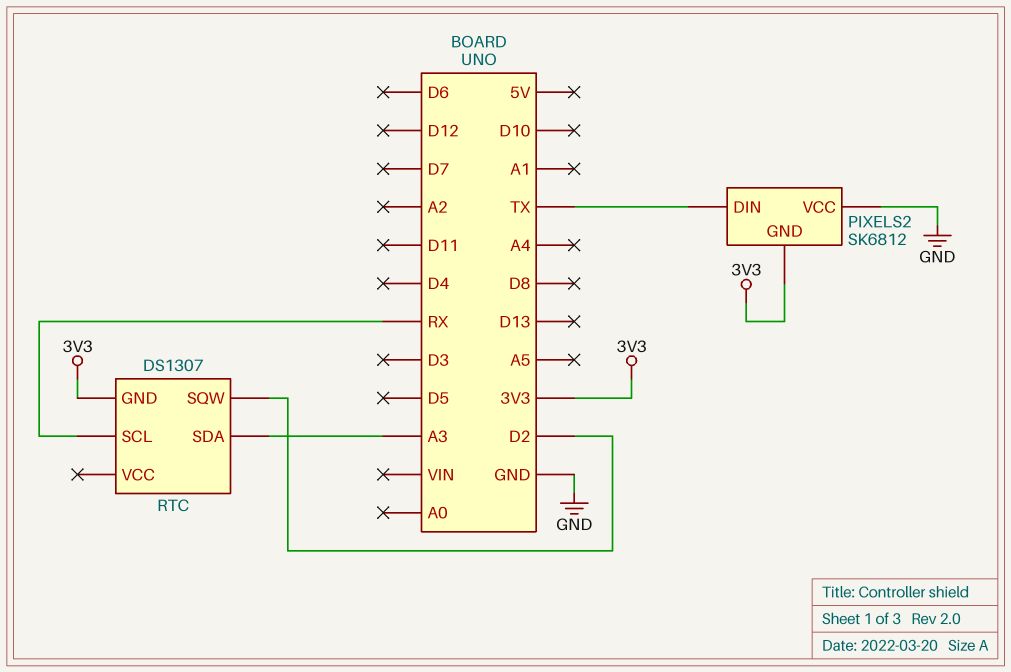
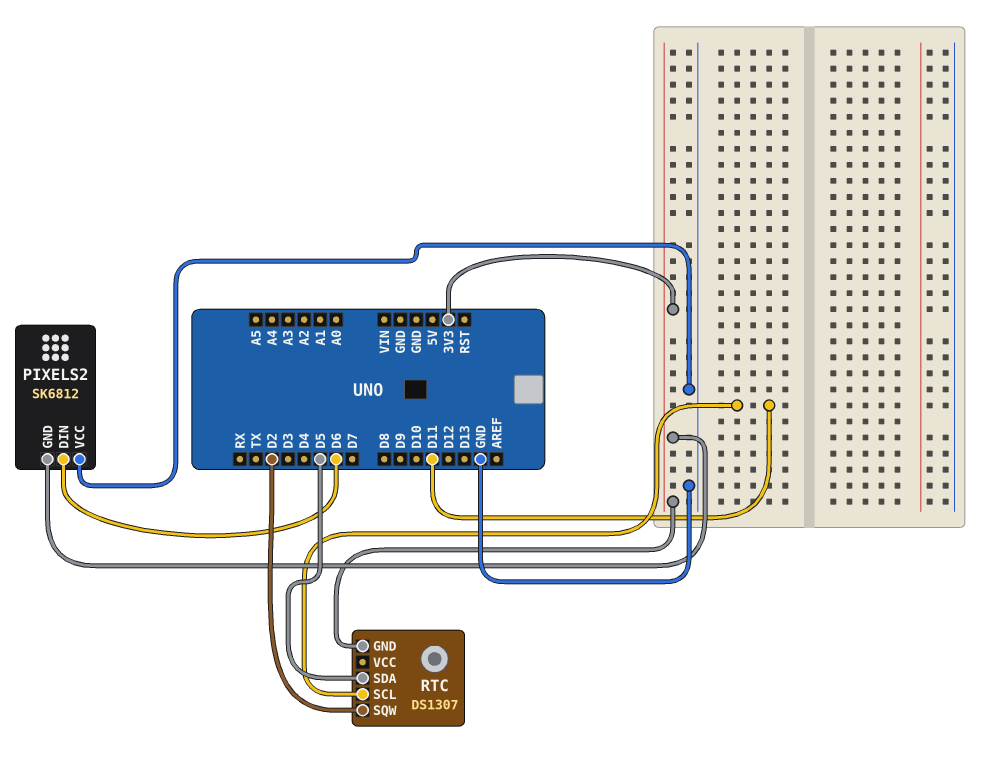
PIXELS2 pin DIN: TX -> D6
RTC pin SCL: RX -> D11
RTC pin SDA: A3 -> D5

